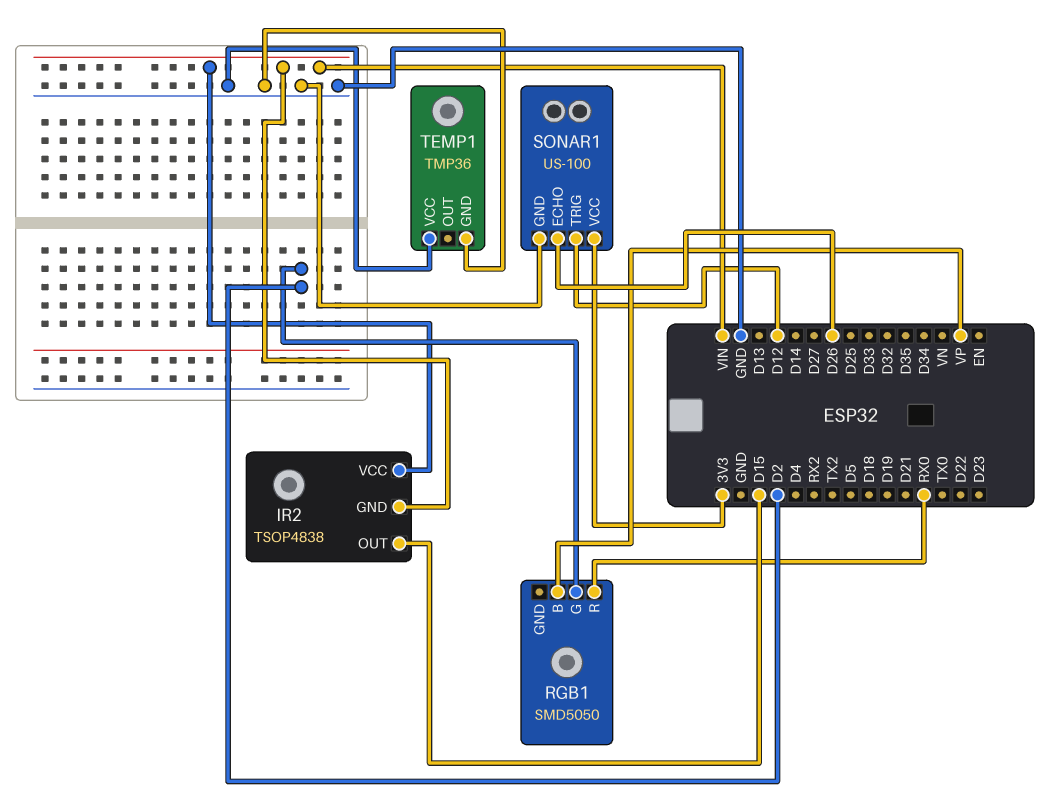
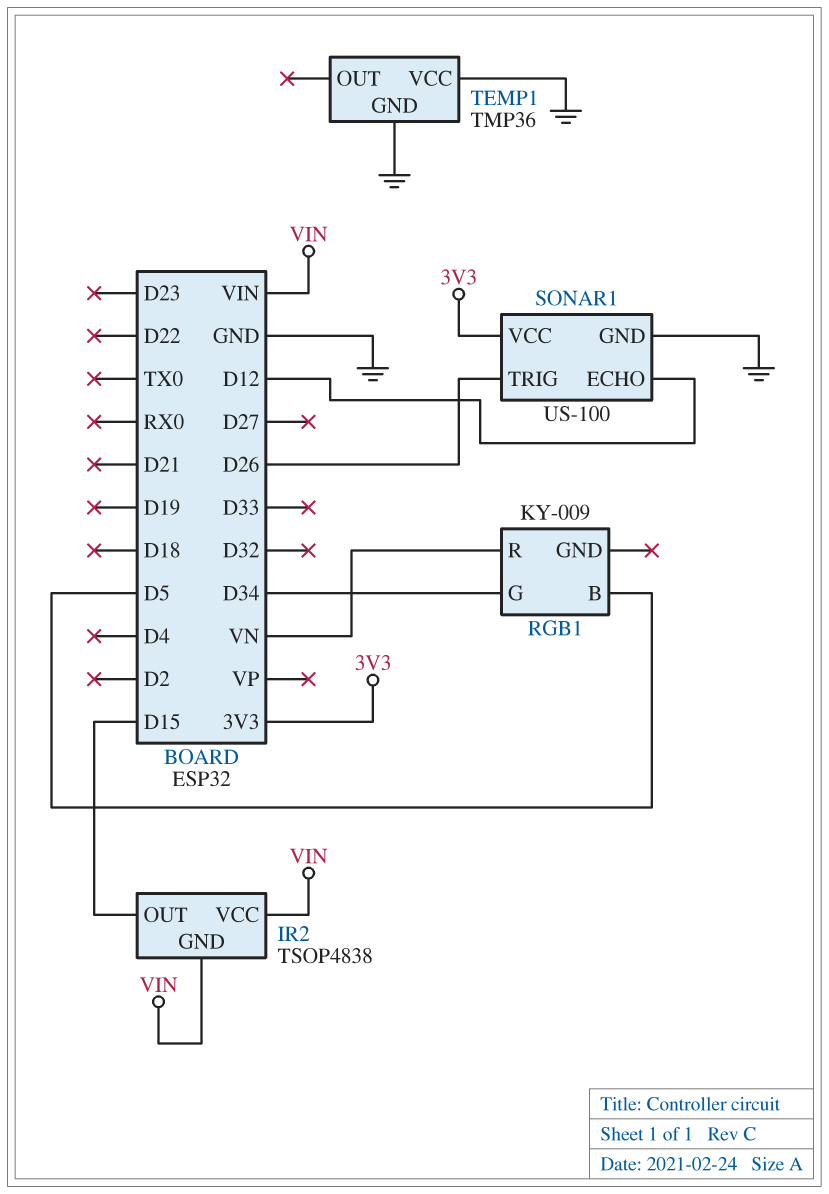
RGB1: SMD5050 -> KY-009
RGB1 pin B: VP -> D5
RGB1 pin G: D2 -> D34
RGB1 pin R: RX0 -> VN
SONAR1 pin ECHO: D26 -> D12
SONAR1 pin TRIG: D12 -> D26

